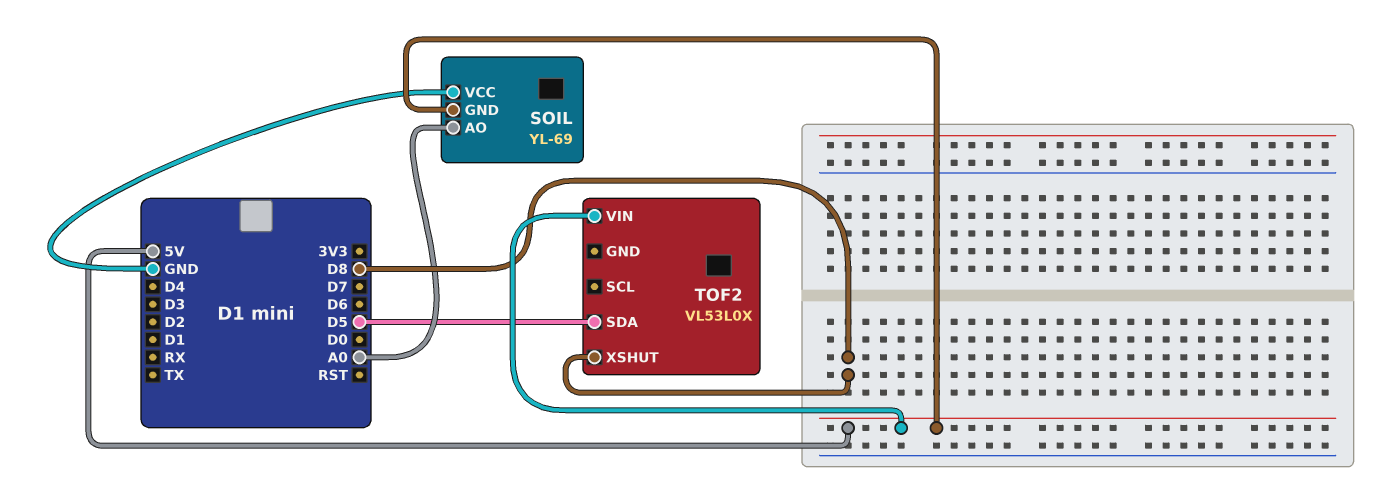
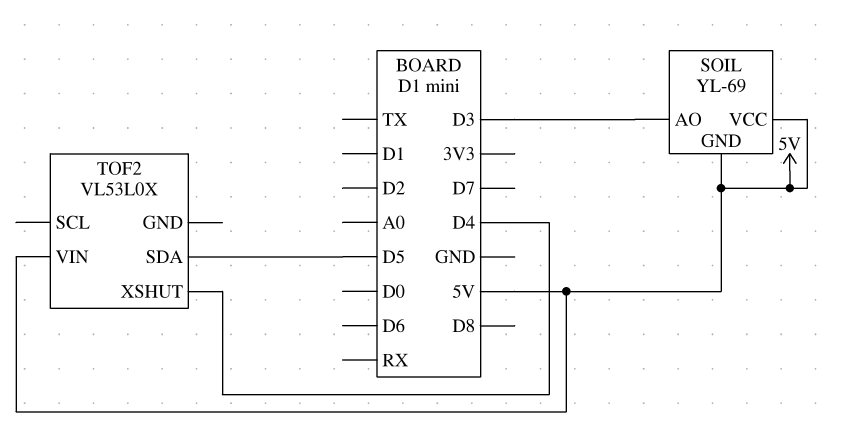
SOIL pin AO: A0 -> D3
SOIL pin VCC: GND -> 5V
TOF2 pin XSHUT: D8 -> D4

